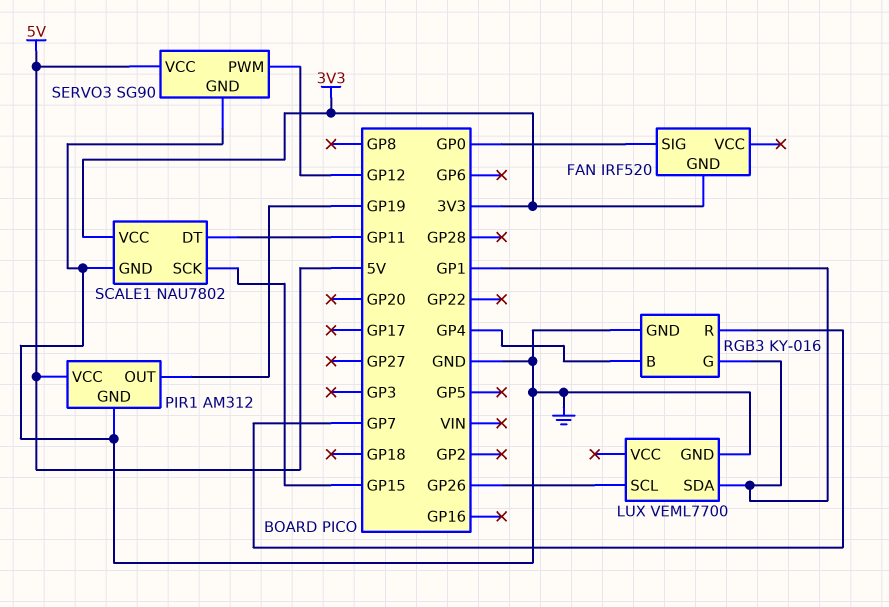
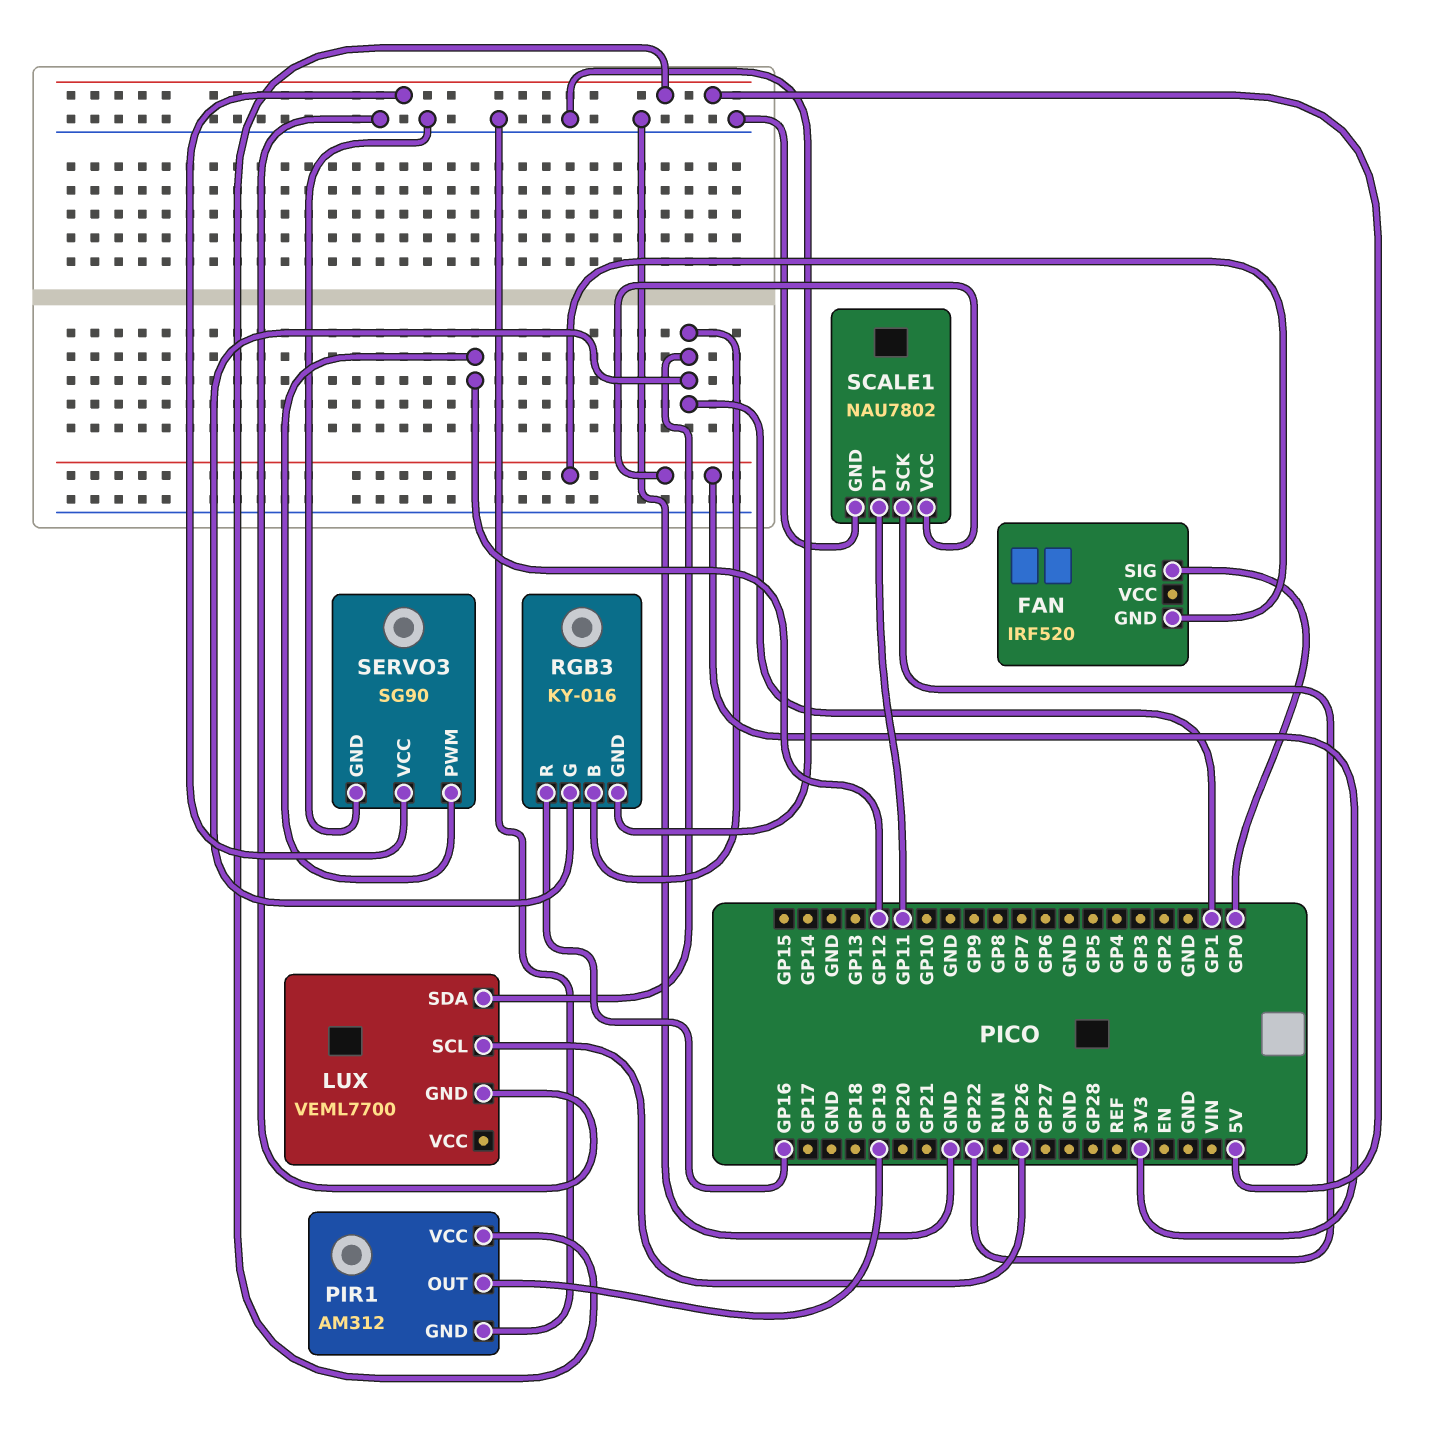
RGB3 pin B: GP4 -> GP1
RGB3 pin R: GP7 -> GP16
SCALE1 pin SCK: GP15 -> GP22

